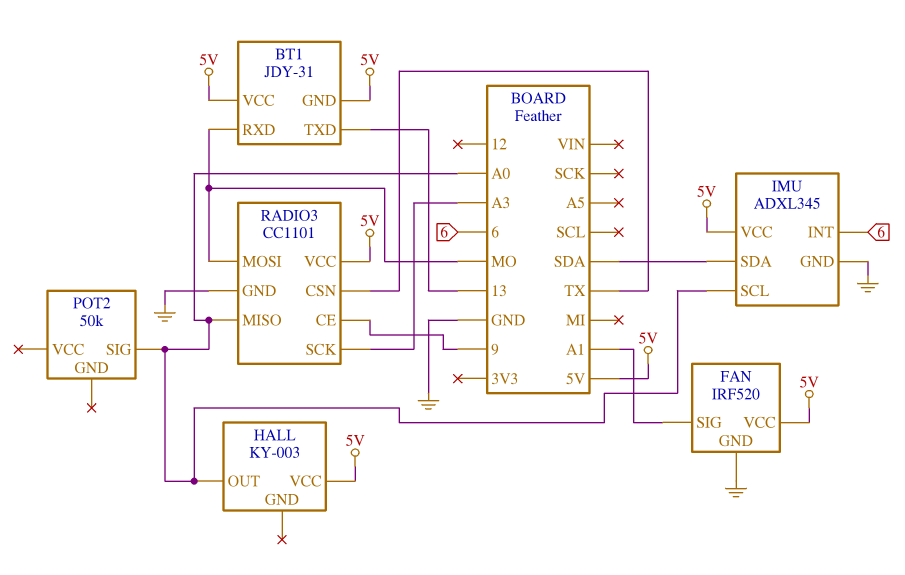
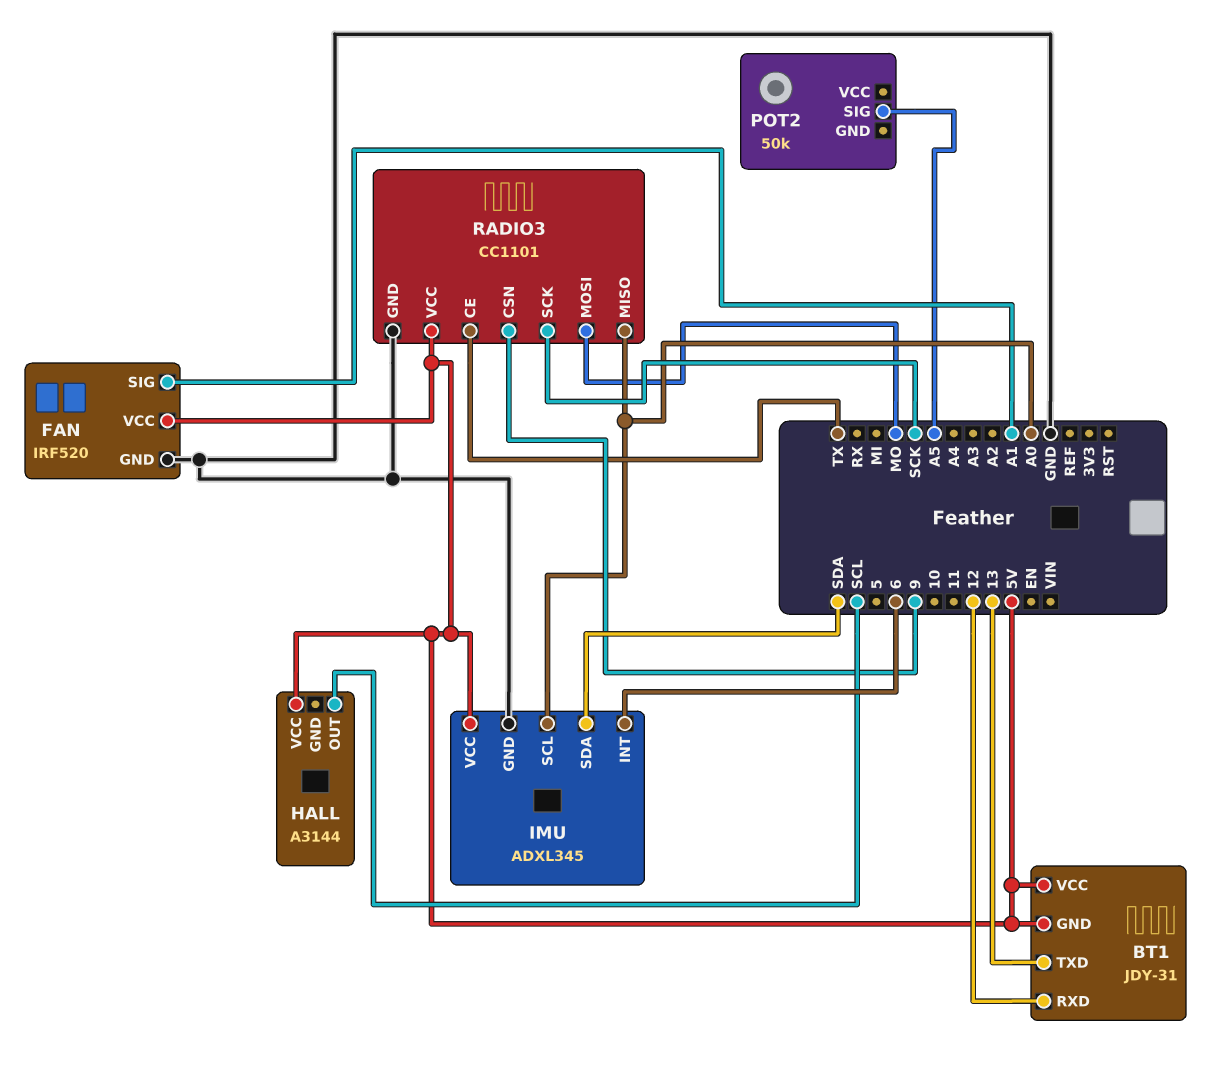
BT1 pin RXD: MO -> 12
HALL: KY-003 -> A3144
HALL pin OUT: A0 -> SCL
POT2 pin SIG: A0 -> A5
RADIO3 pin CE: 9 -> TX
RADIO3 pin CSN: TX -> 9
RADIO3 pin SCK: A3 -> SCK

